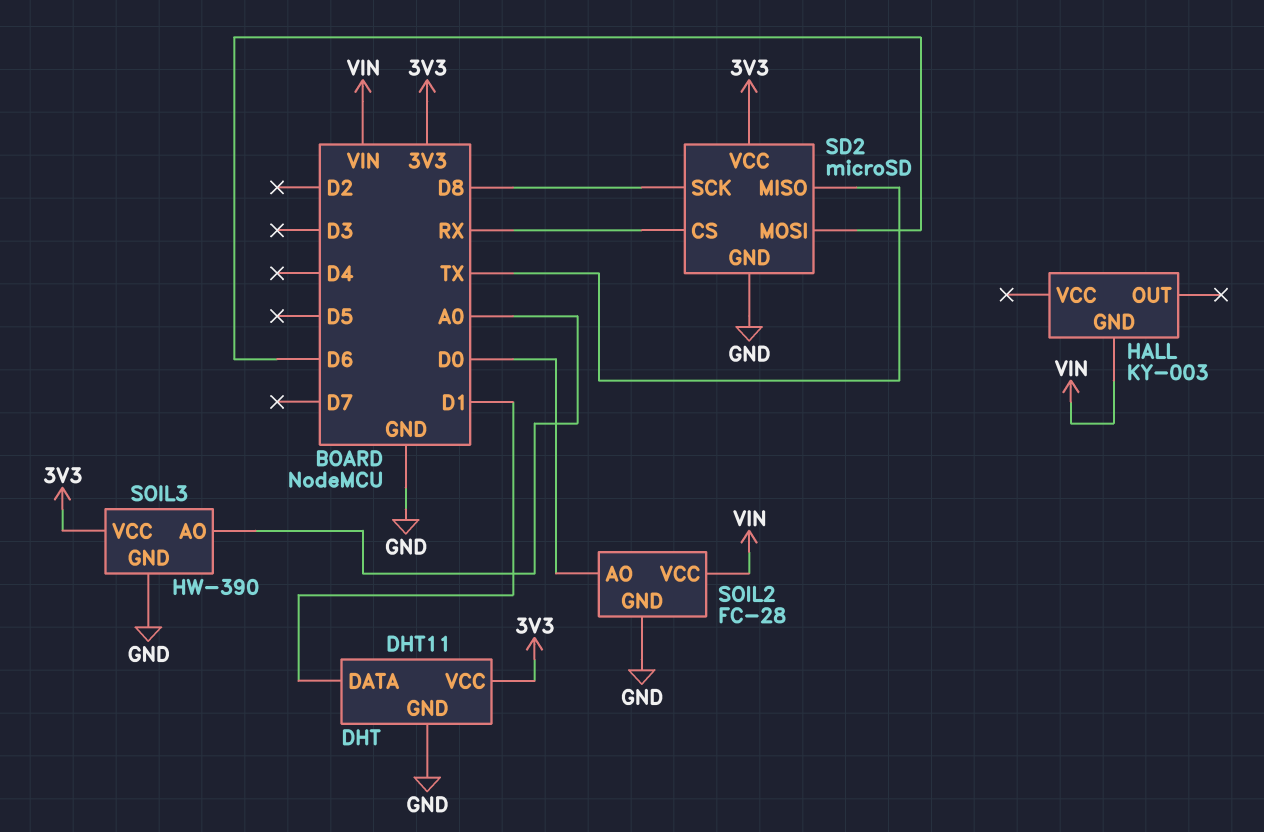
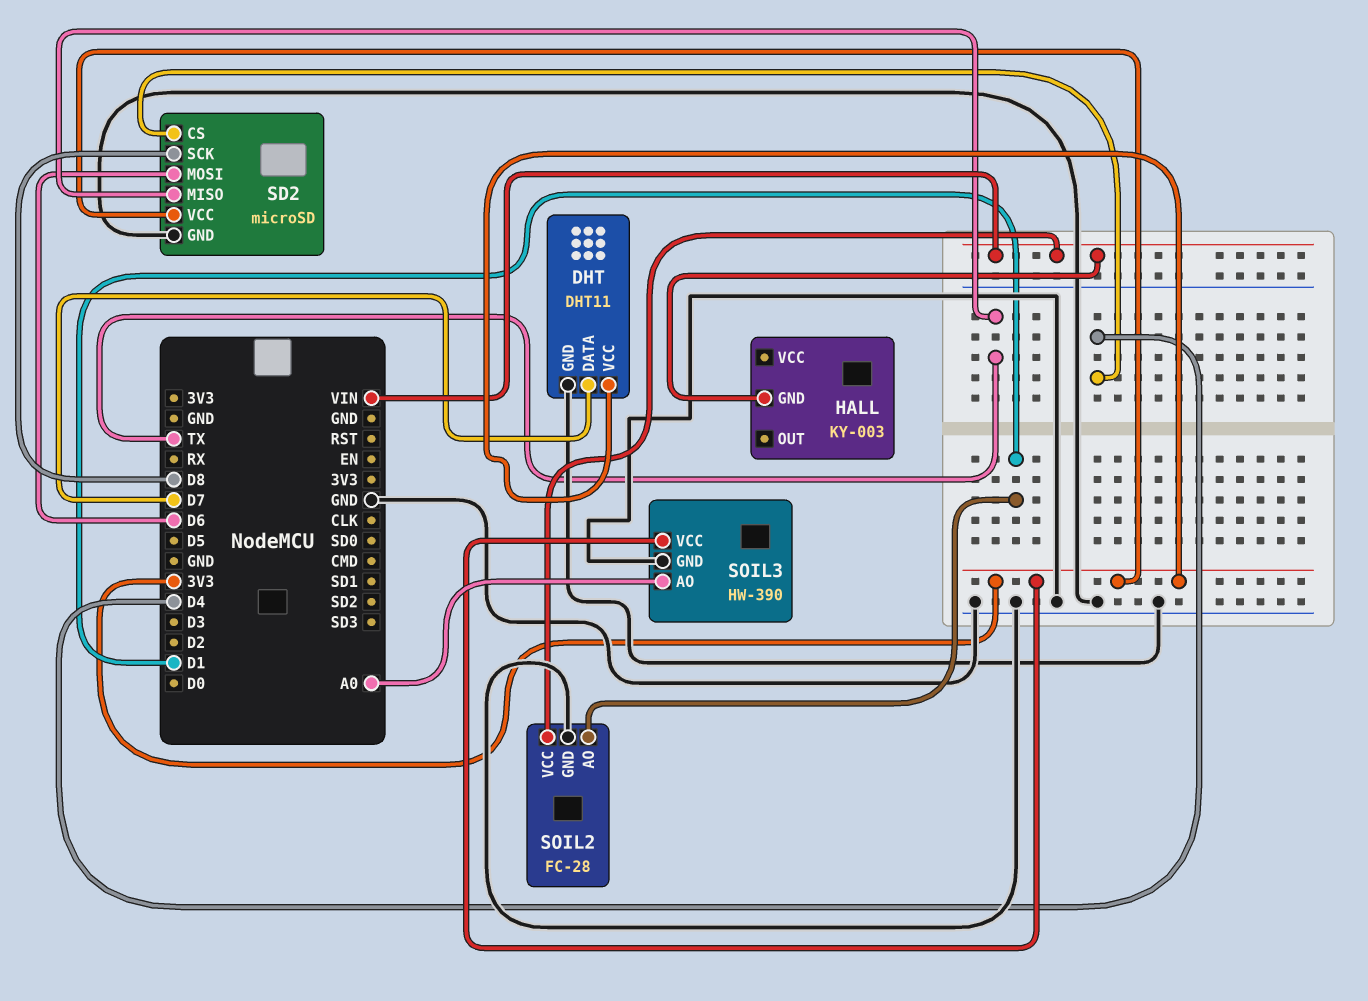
DHT pin DATA: D1 -> D7
SD2 pin CS: RX -> D4
SOIL2 pin AO: D0 -> D1

